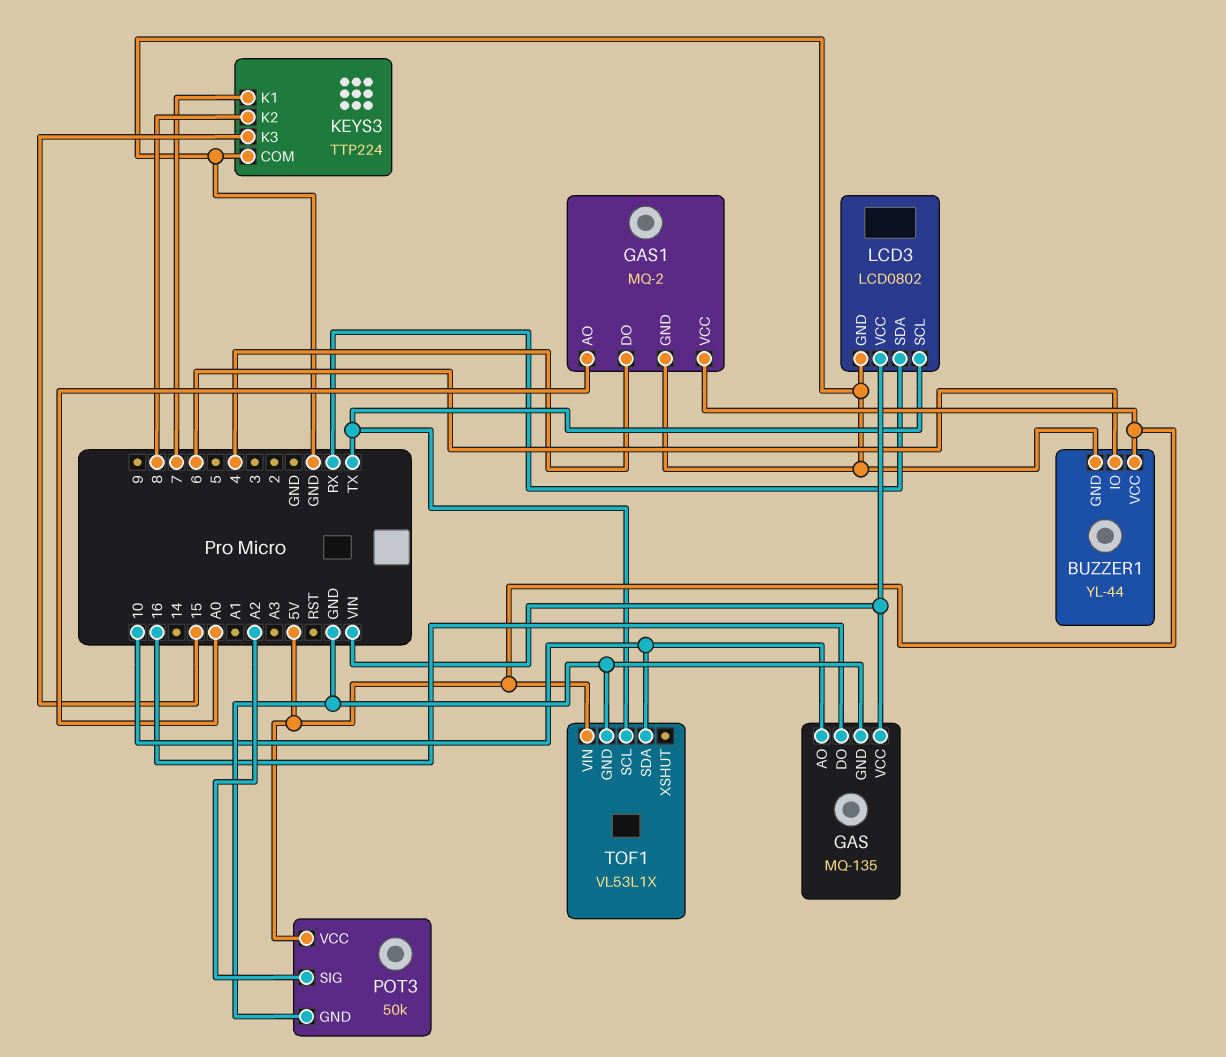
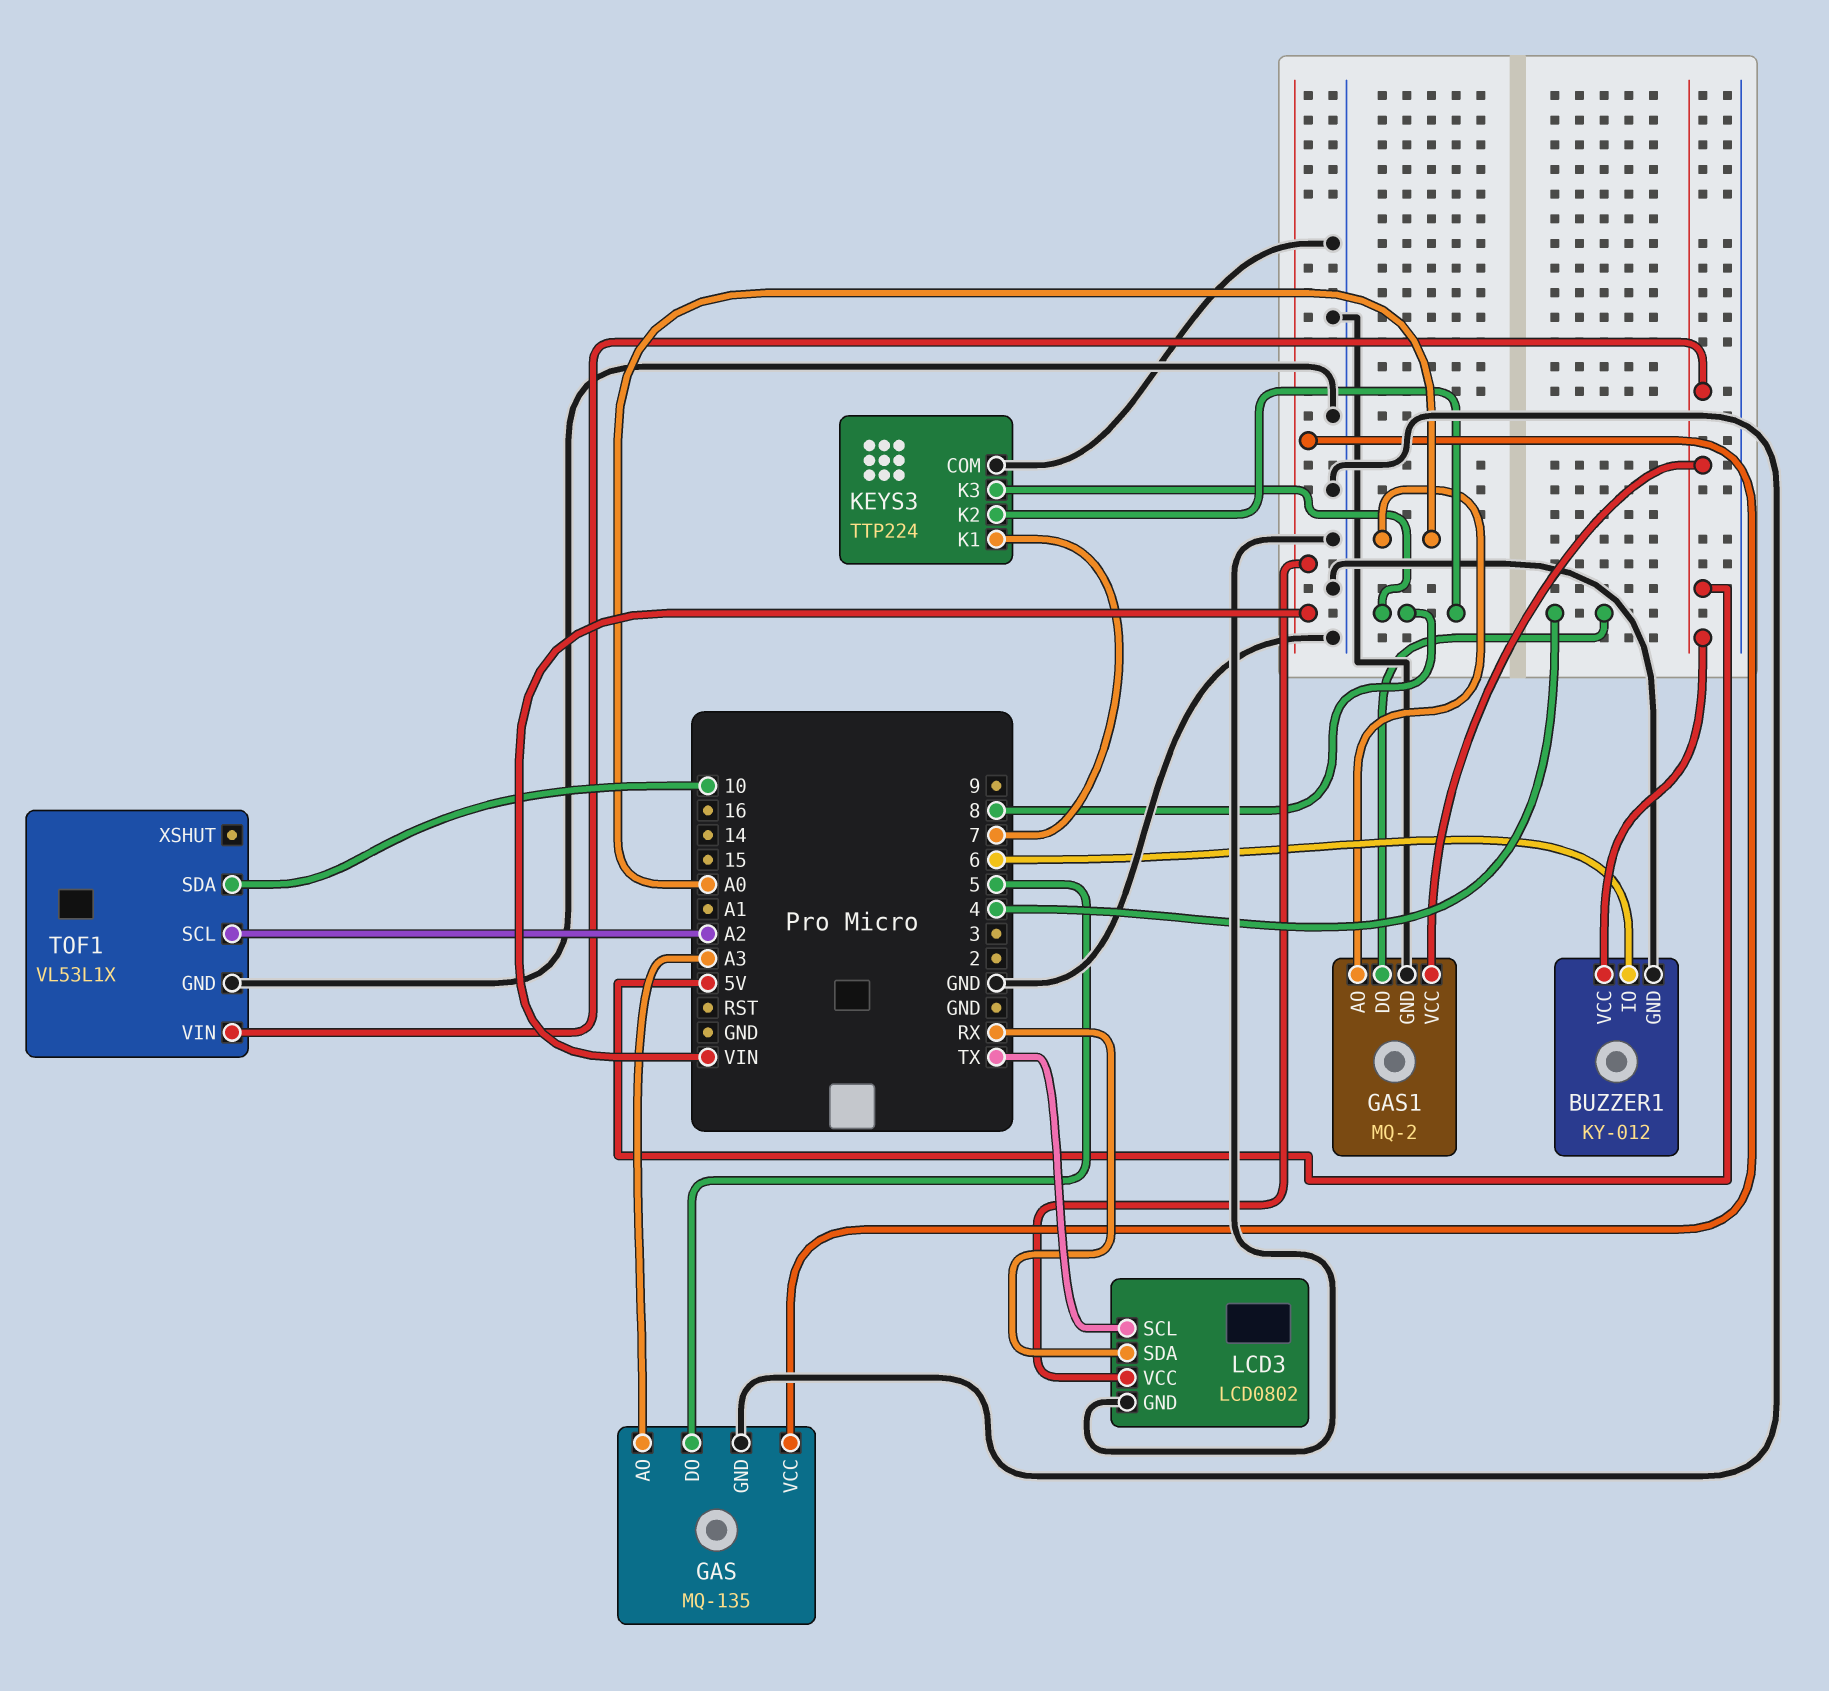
BUZZER1: YL-44 -> KY-012
GAS pin AO: 10 -> A3
GAS pin DO: 16 -> 5
KEYS3 pin K3: 15 -> 8
POT3: 50k -> none
POT3 pin GND: GND -> none
POT3 pin SIG: A2 -> none
POT3 pin VCC: 5V -> none
TOF1 pin SCL: TX -> A2

